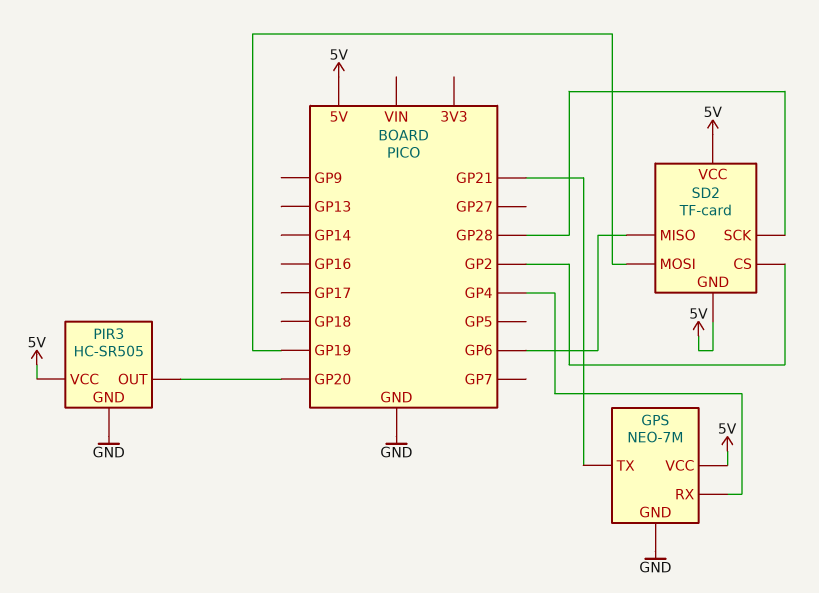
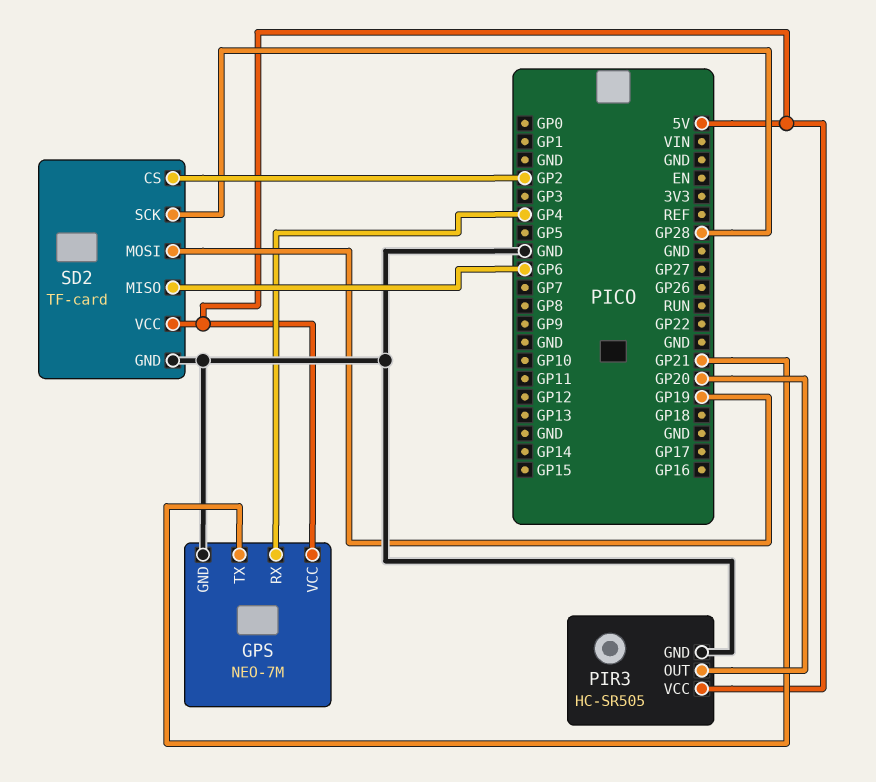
SD2 pin GND: 5V -> GND

